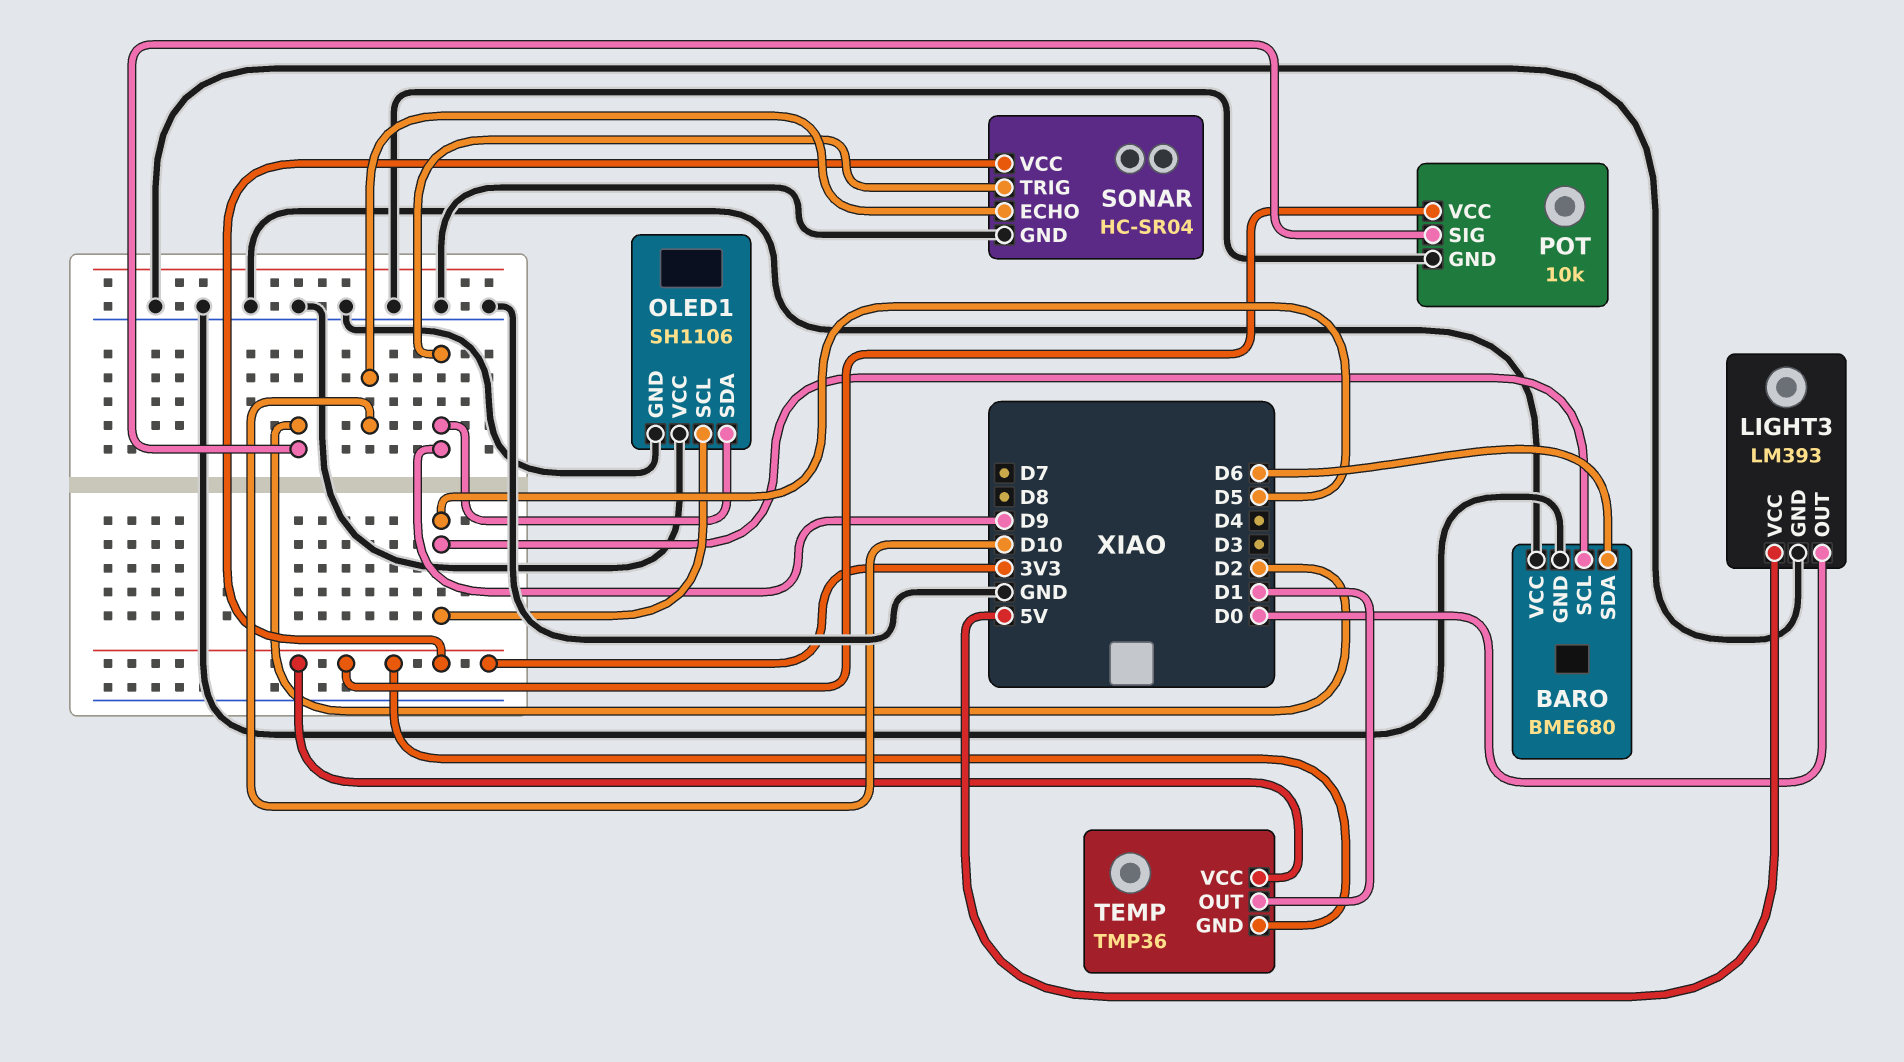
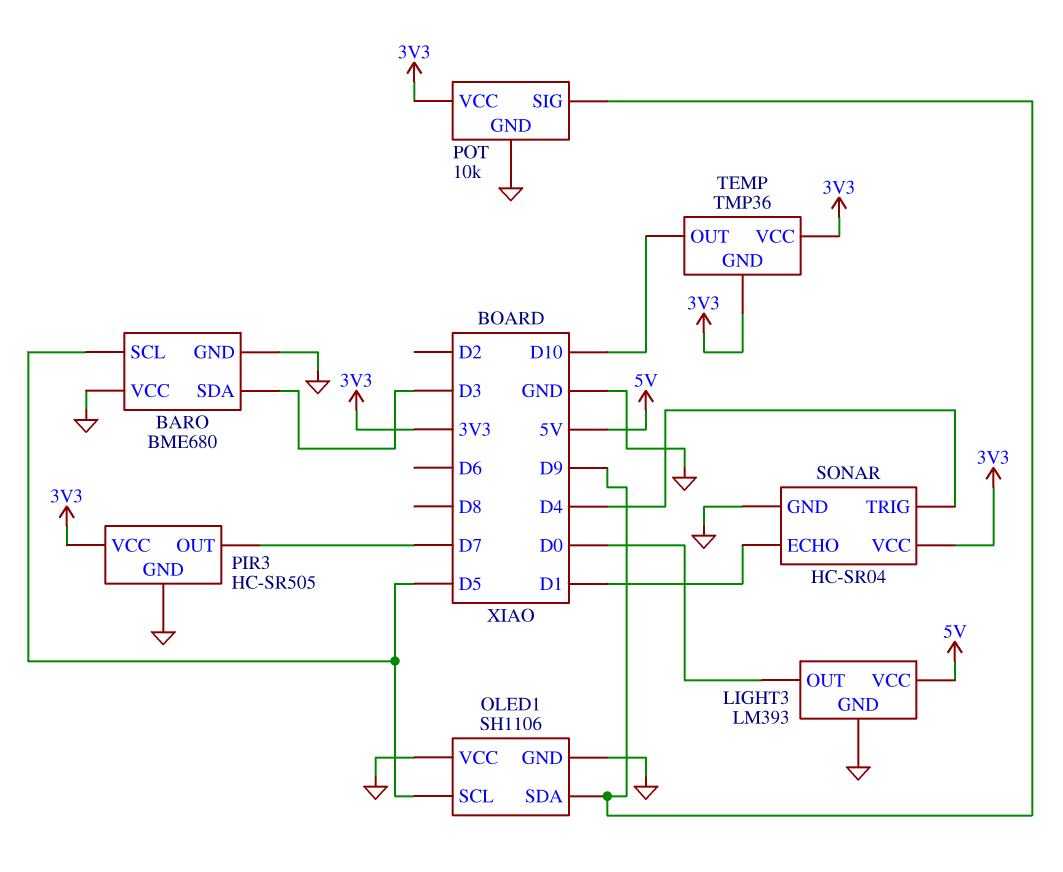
BARO pin SDA: D6 -> D3
PIR3: none -> HC-SR505
PIR3 pin GND: none -> GND
PIR3 pin OUT: none -> D7
PIR3 pin VCC: none -> 3V3
POT pin SIG: D2 -> D9
SONAR pin ECHO: D10 -> D1
SONAR pin TRIG: D9 -> D4
TEMP pin OUT: D1 -> D10

